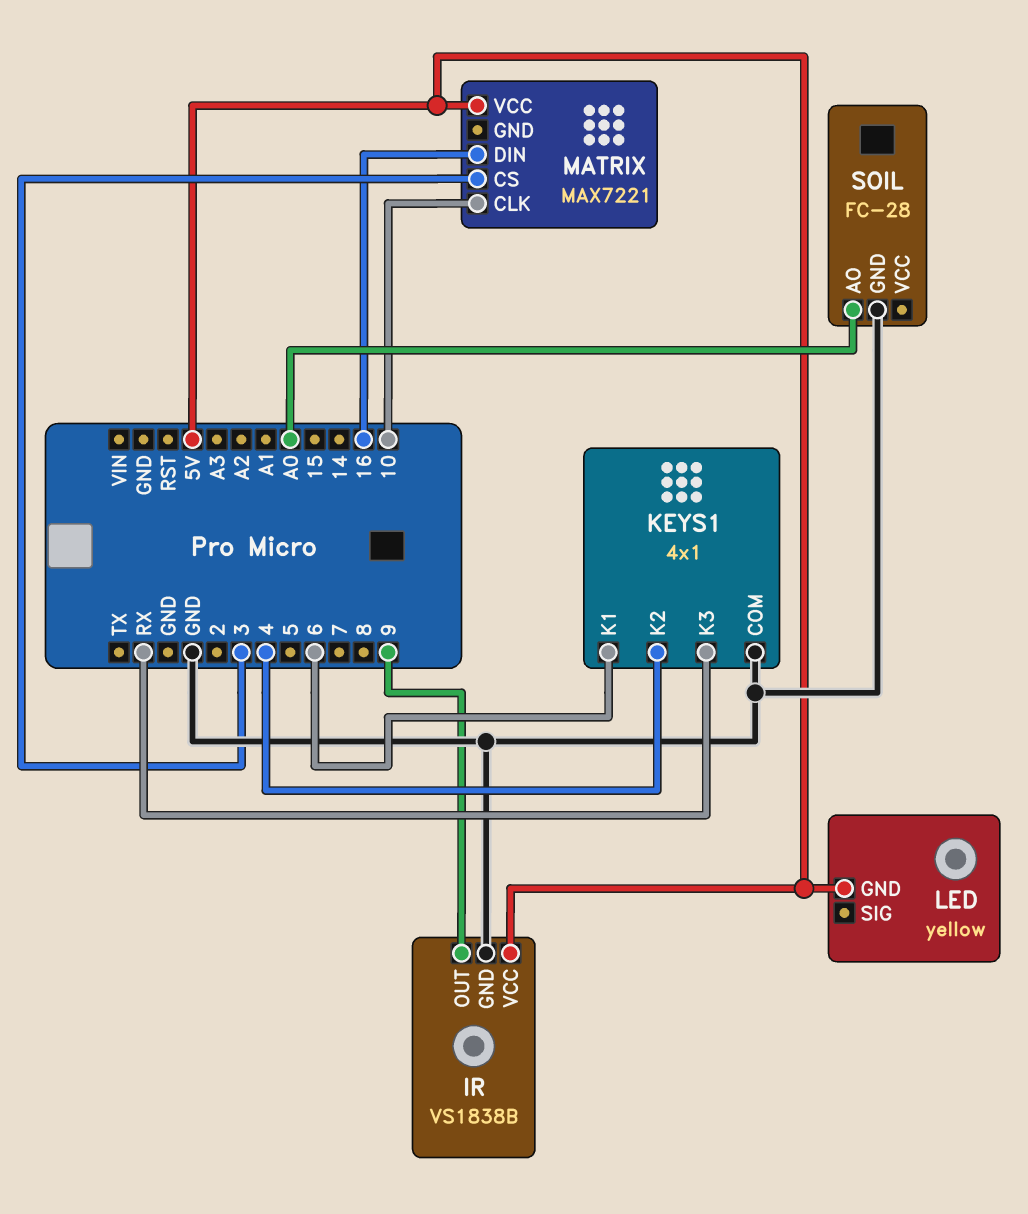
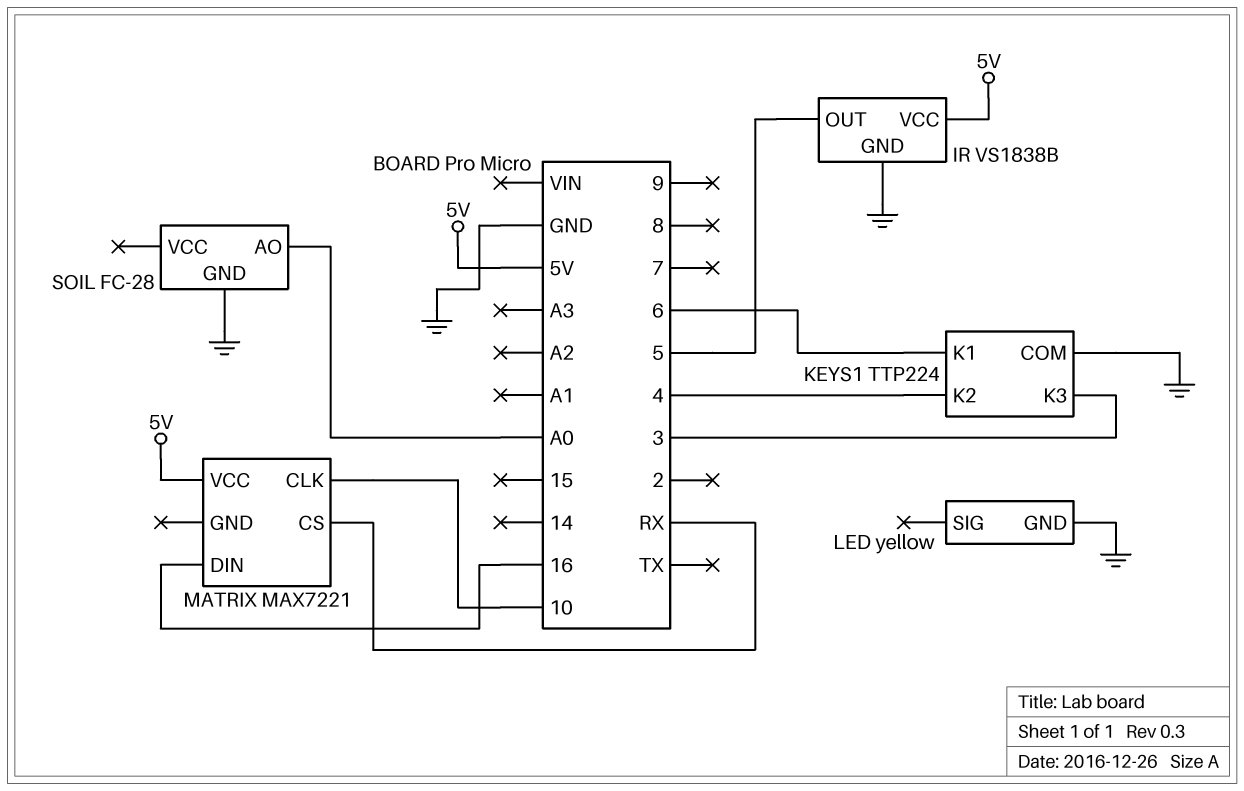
IR pin OUT: 9 -> 5
KEYS1: 4x1 -> TTP224
KEYS1 pin K3: RX -> 3
LED pin GND: 5V -> GND
MATRIX pin CS: 3 -> RX

